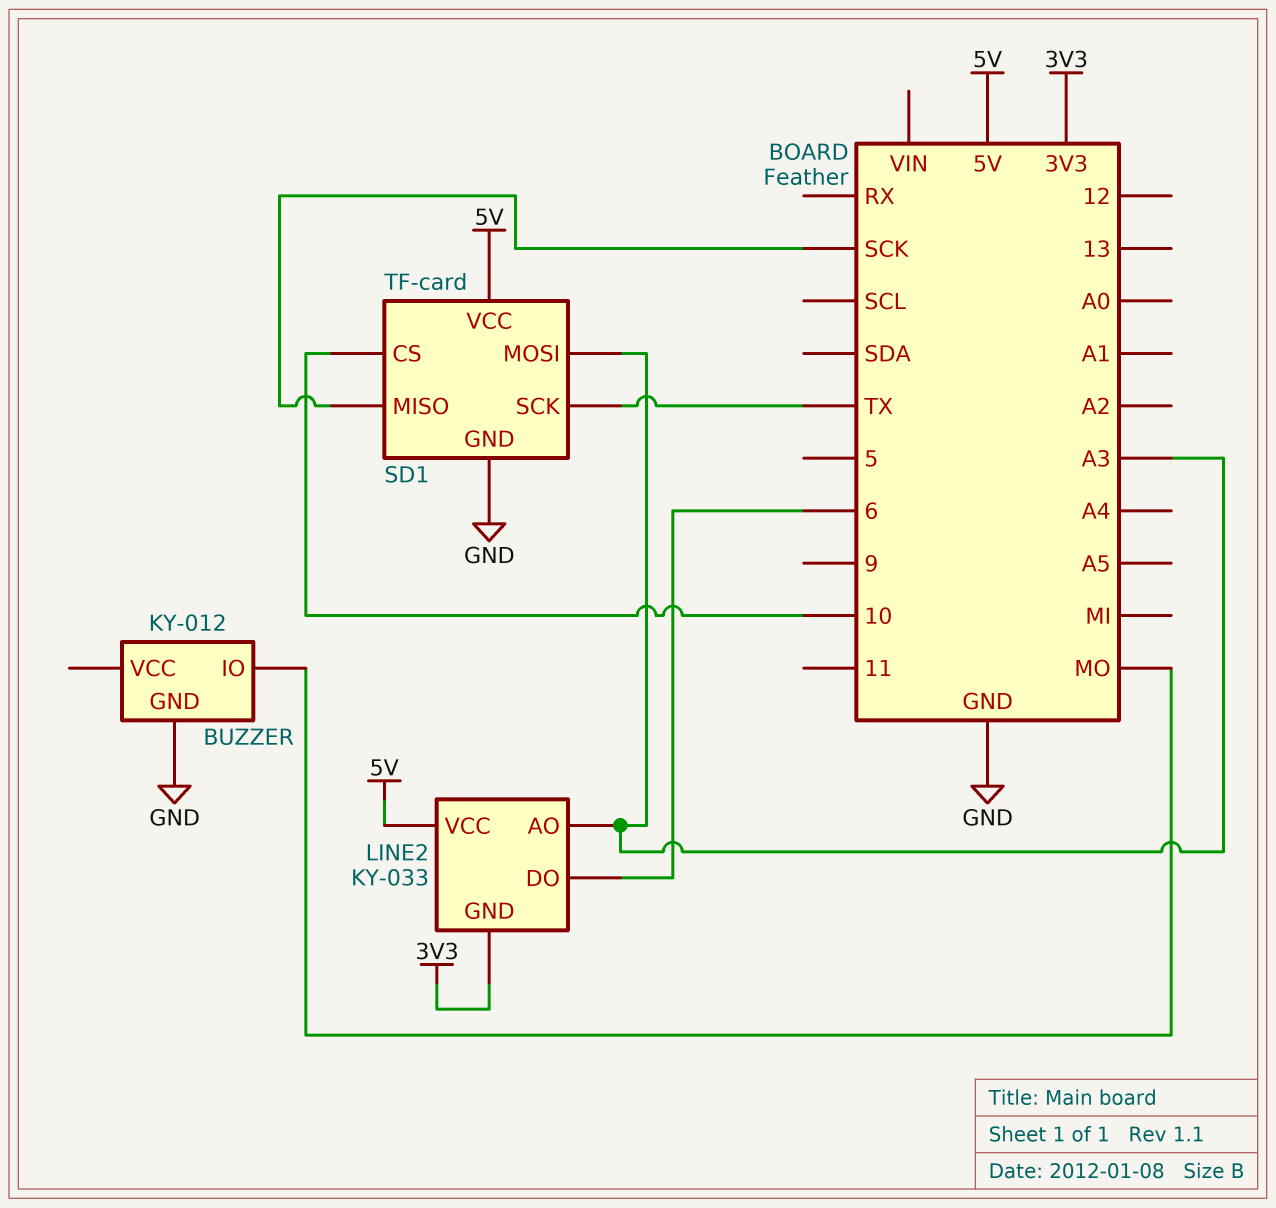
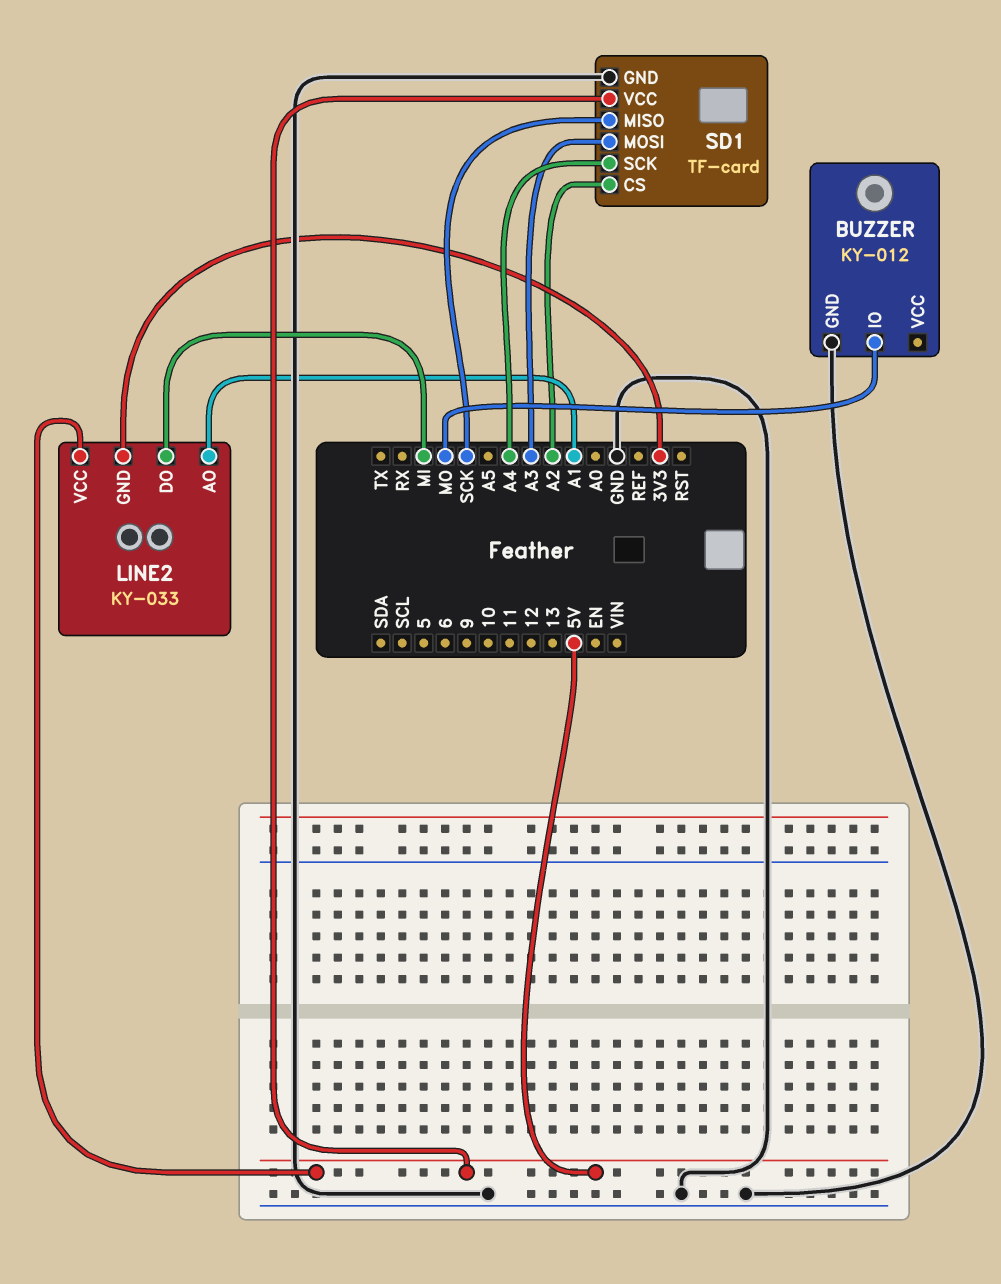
LINE2 pin AO: A3 -> A1
LINE2 pin DO: 6 -> MI
SD1 pin CS: 10 -> A2
SD1 pin SCK: TX -> A4

